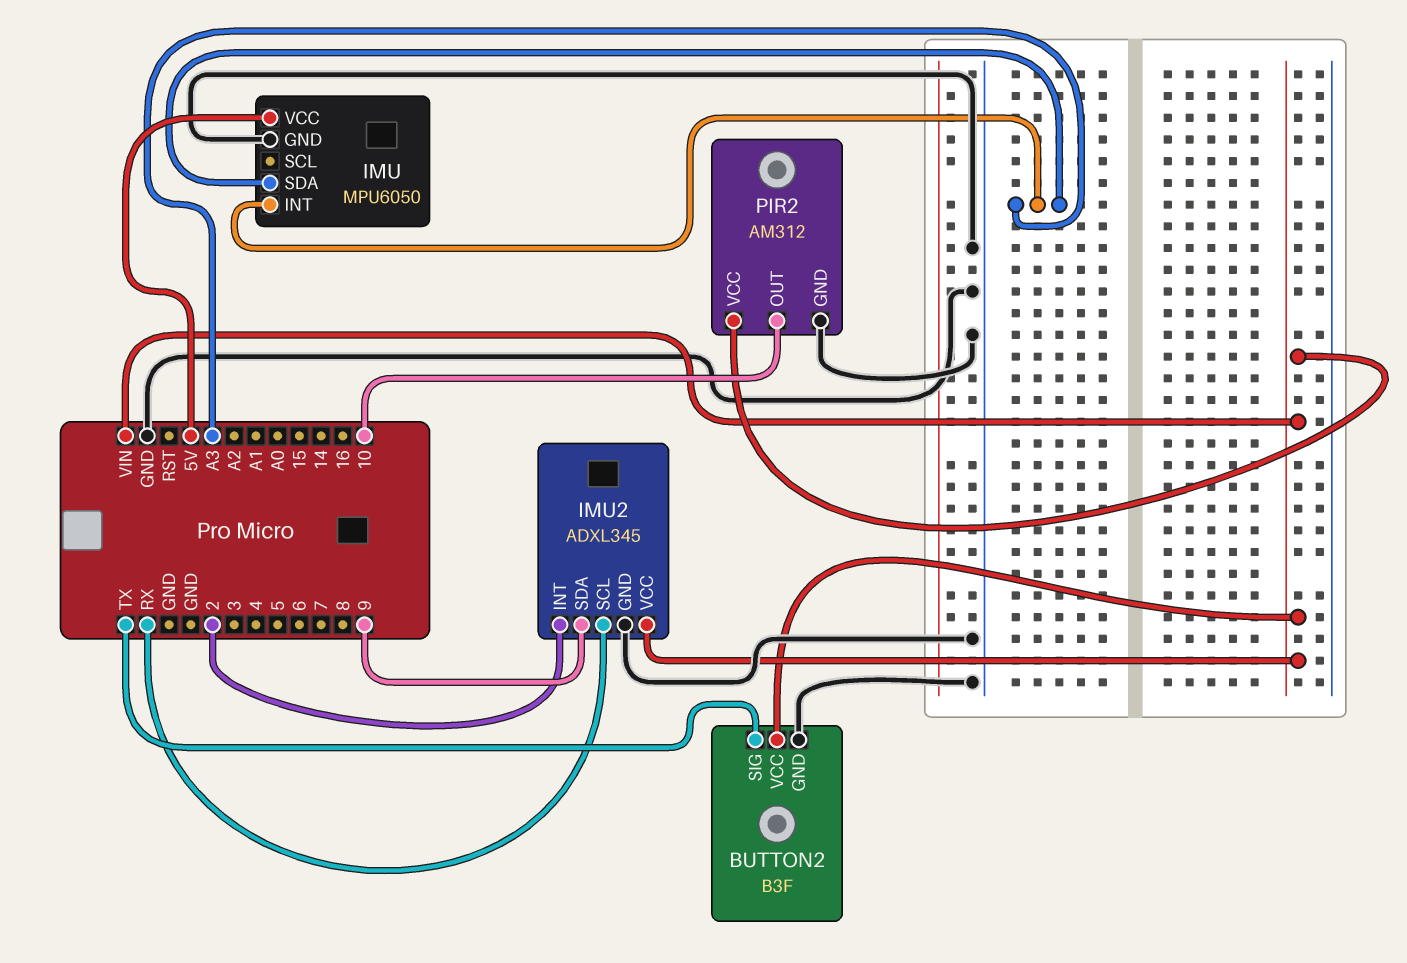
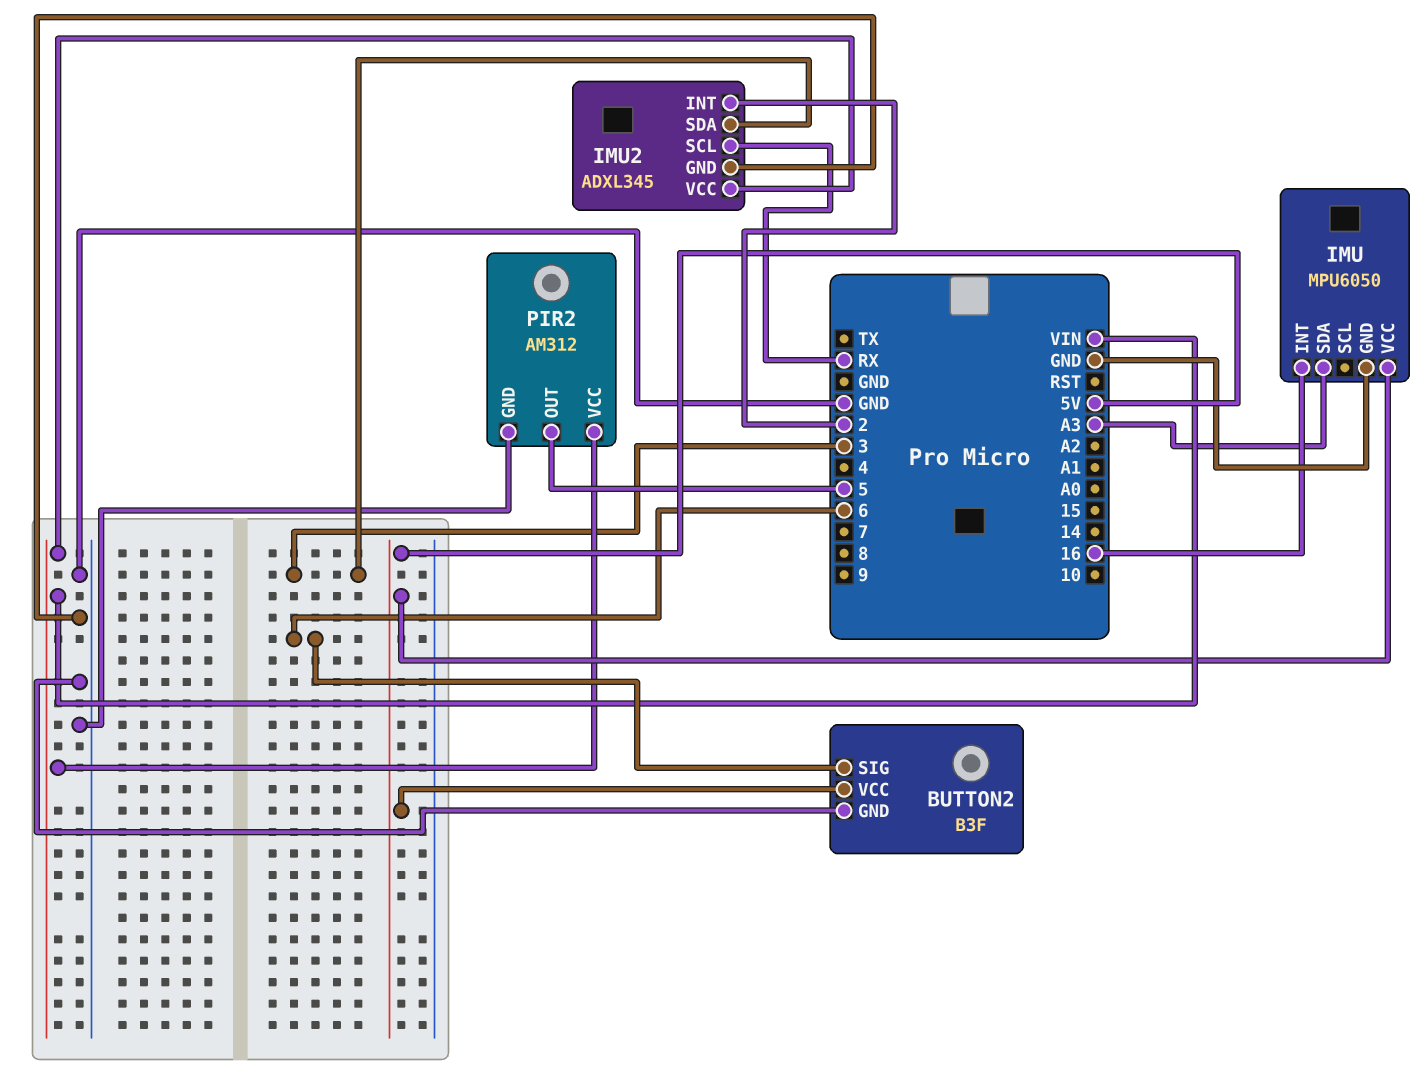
BUTTON2 pin SIG: TX -> 6
BUTTON2 pin VCC: VIN -> 5V
IMU pin INT: A3 -> 16
IMU2 pin SDA: 9 -> 3
PIR2 pin OUT: 10 -> 5

